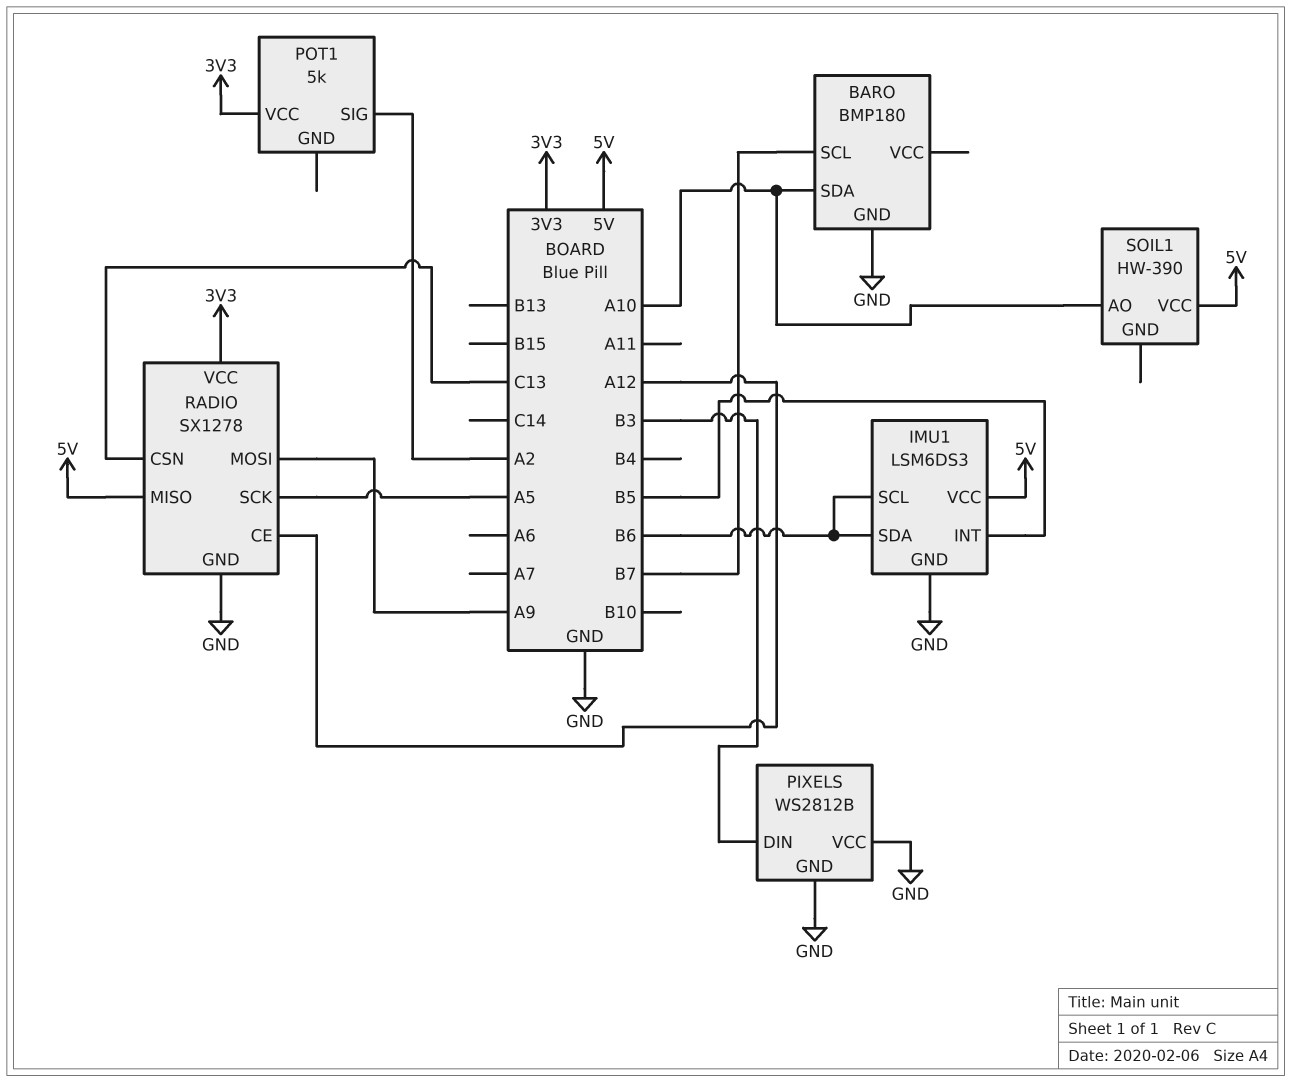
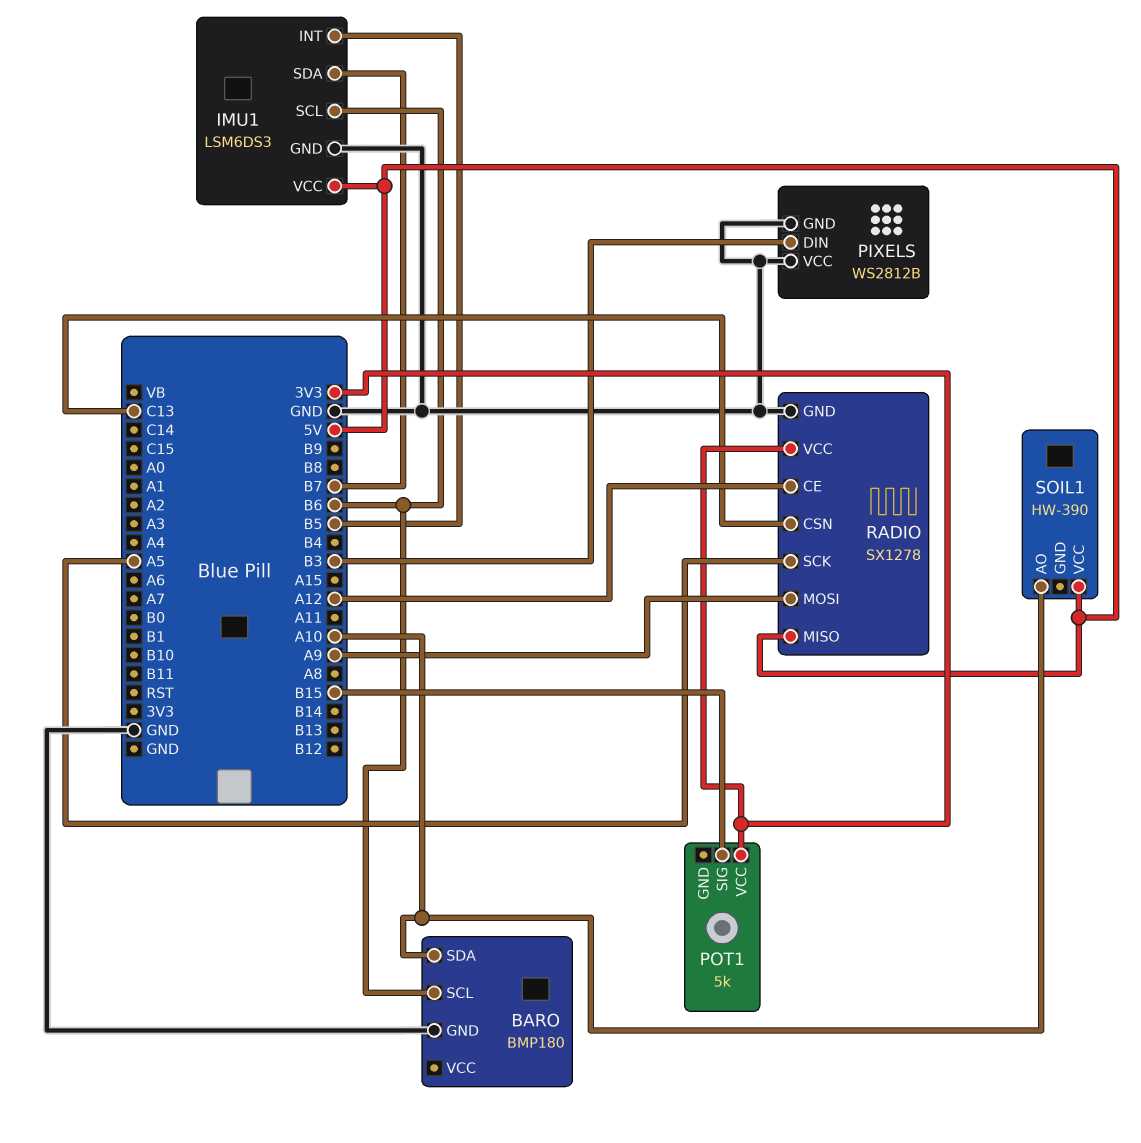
BARO pin SCL: B7 -> B6
IMU1 pin SDA: B6 -> B7
POT1 pin SIG: A2 -> B15

